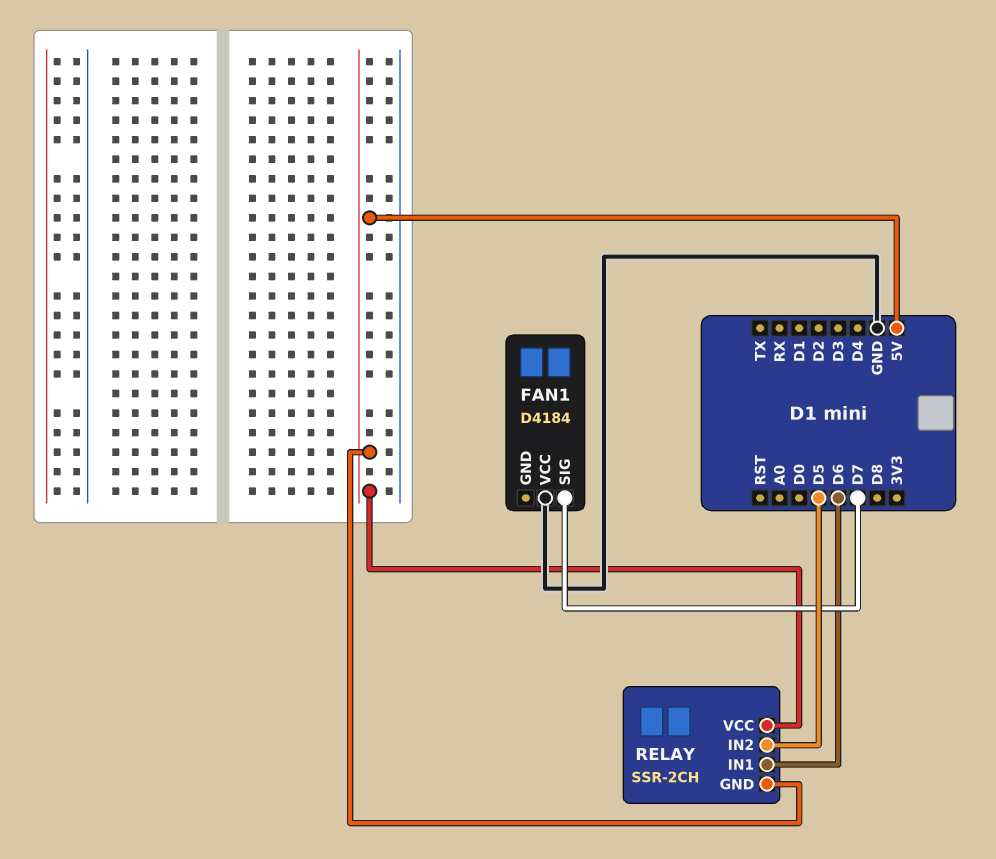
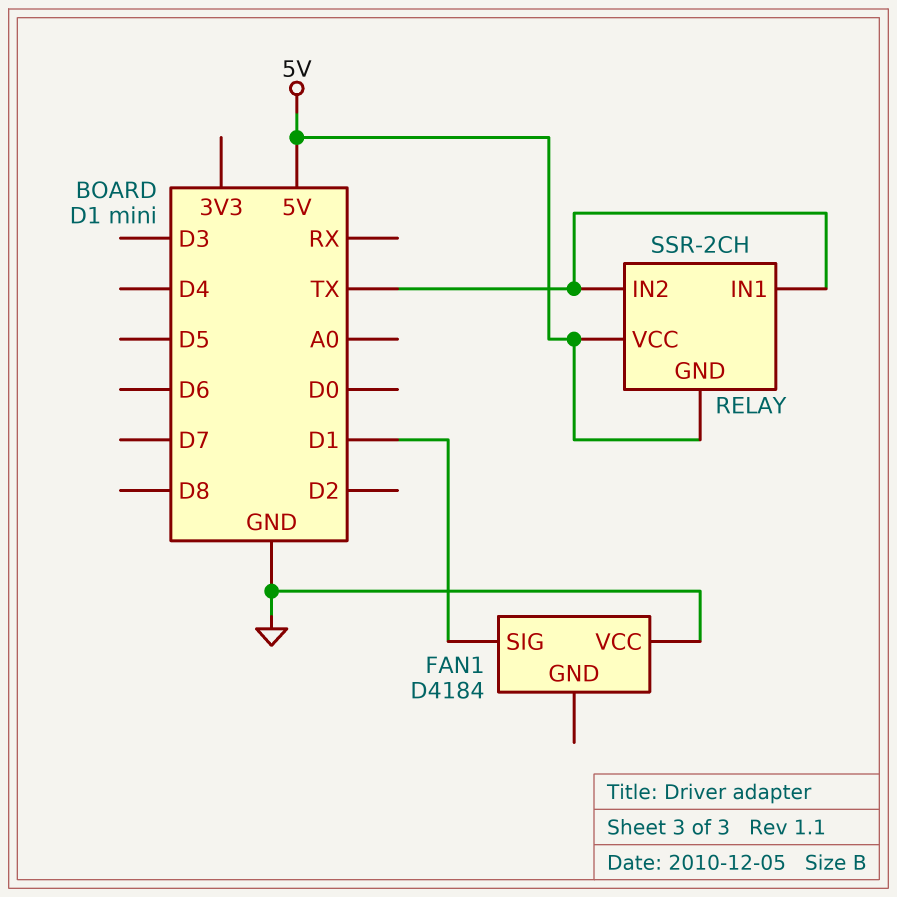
FAN1 pin SIG: D7 -> D1
RELAY pin IN1: D6 -> TX
RELAY pin IN2: D5 -> TX

